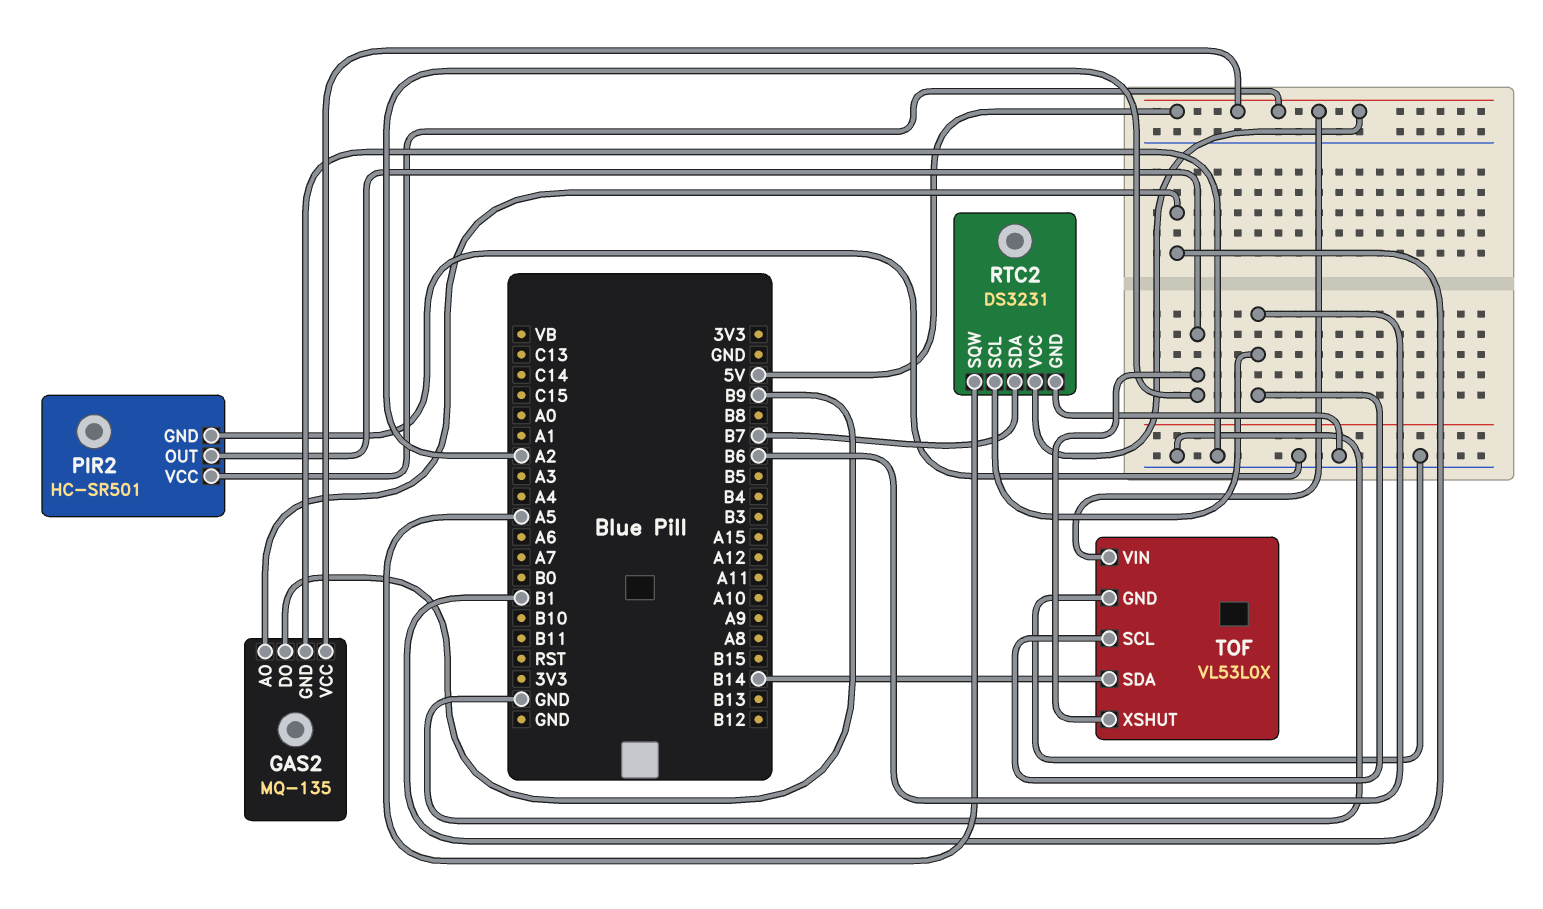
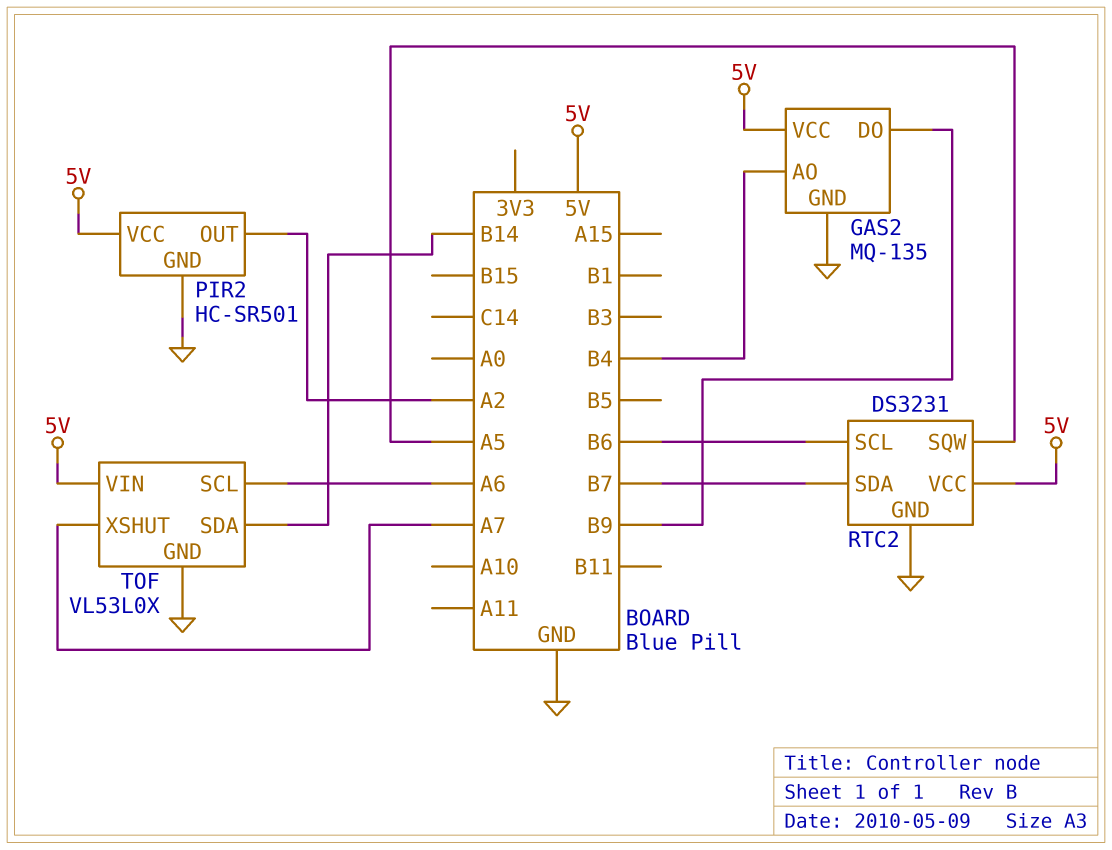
GAS2 pin AO: B1 -> B4
TOF pin SCL: B6 -> A6
TOF pin XSHUT: A2 -> A7

